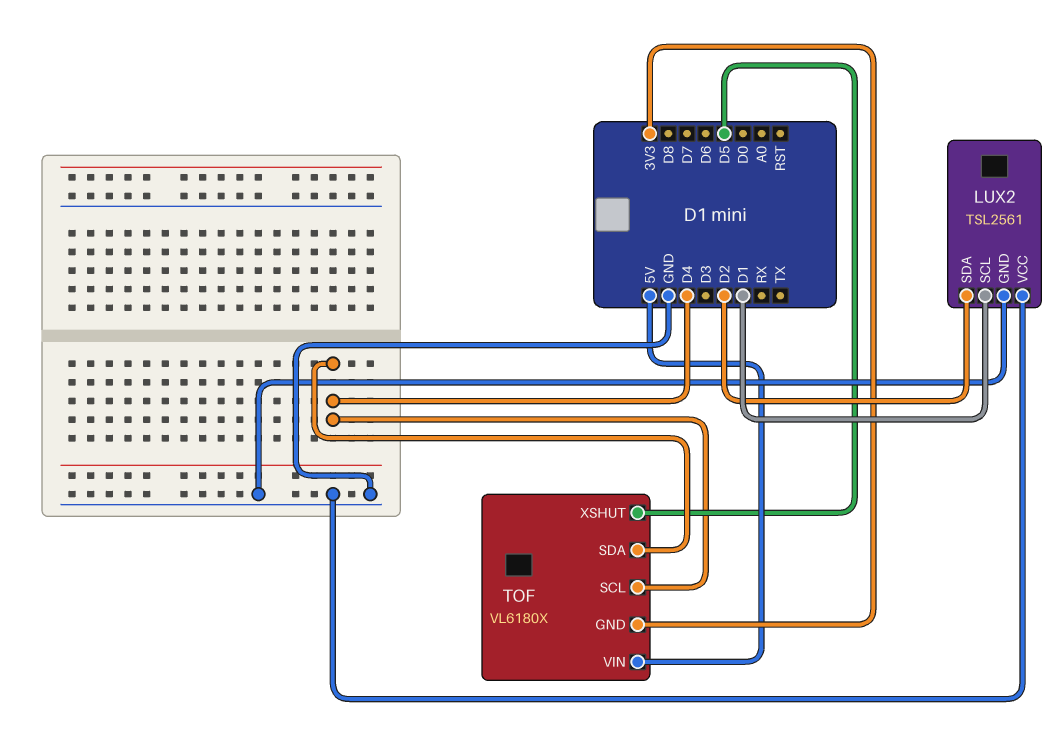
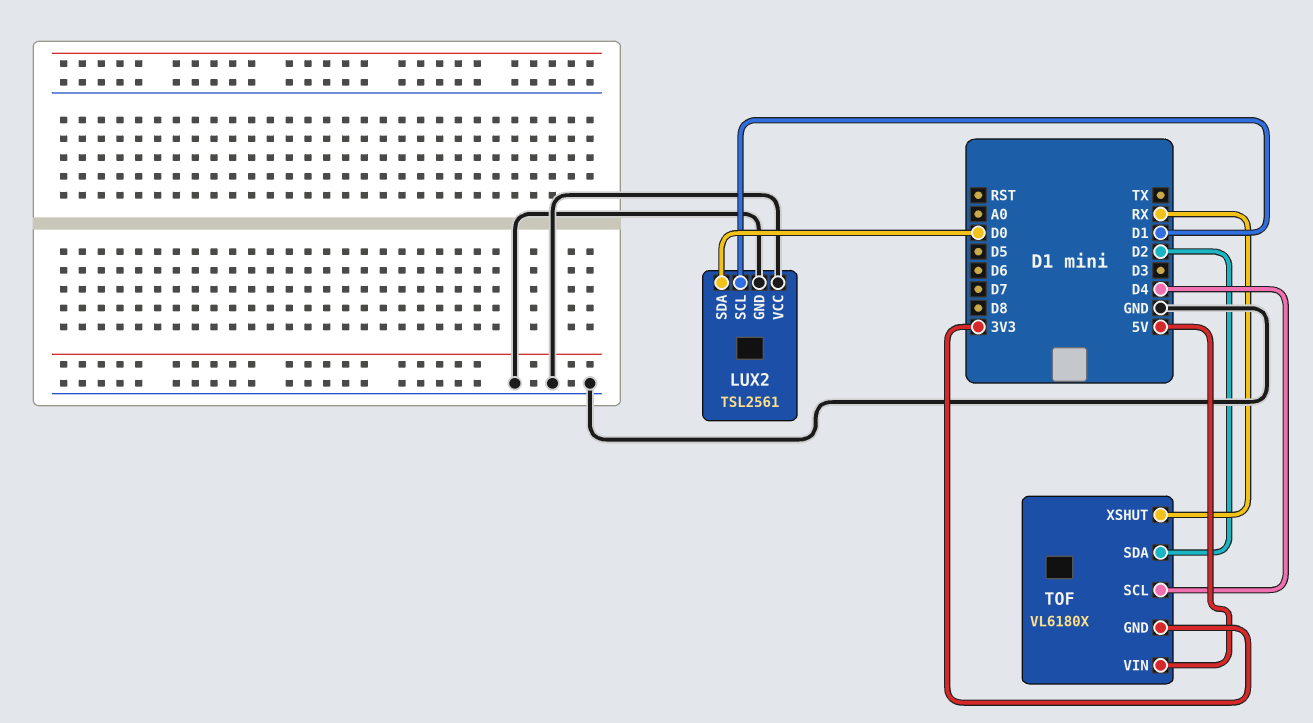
LUX2 pin SDA: D2 -> D0
TOF pin SDA: D4 -> D2
TOF pin XSHUT: D5 -> RX

